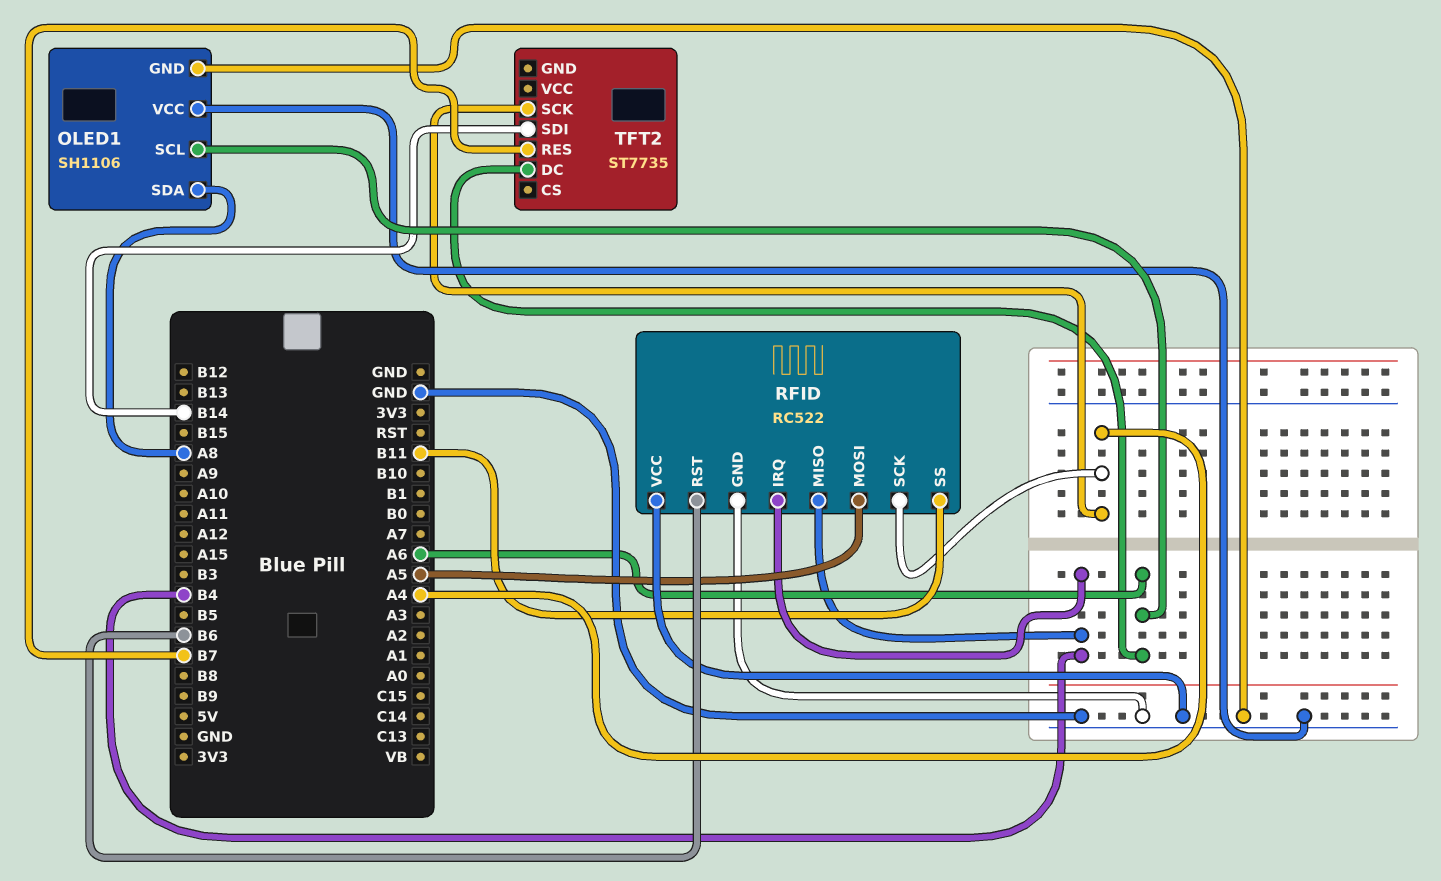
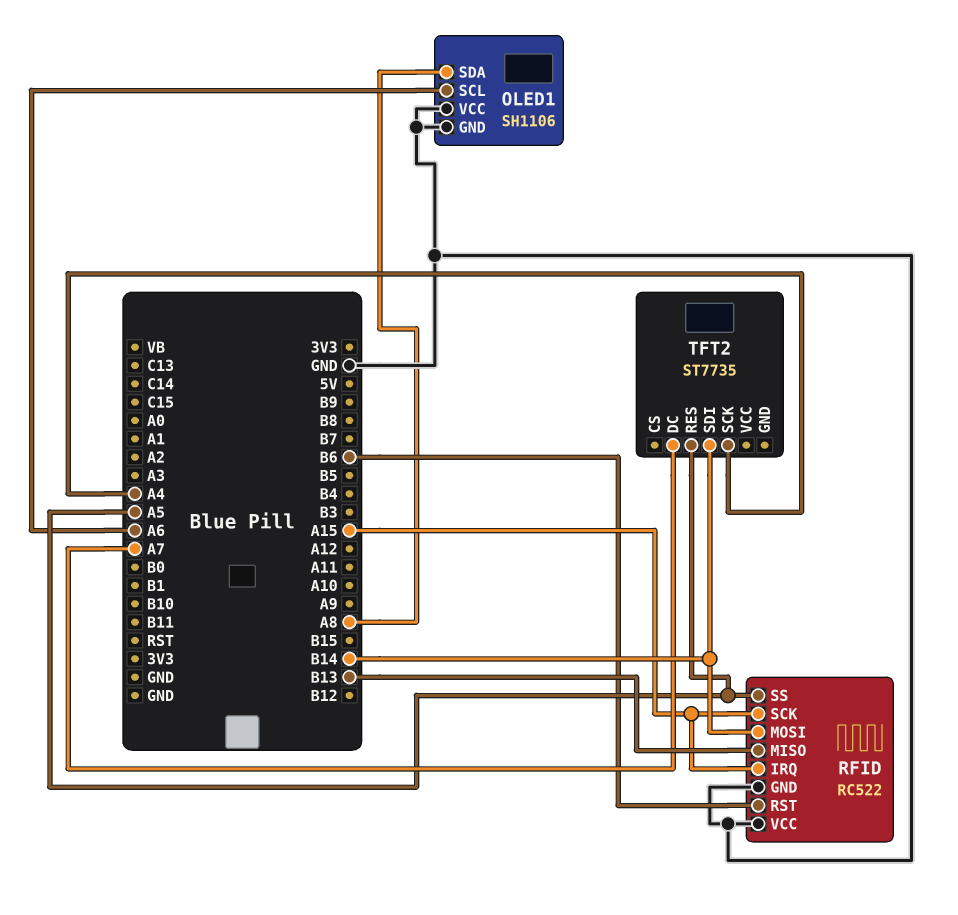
RFID pin IRQ: B4 -> A15
RFID pin MISO: B4 -> B13
RFID pin MOSI: A5 -> B14
RFID pin SCK: A4 -> A15
RFID pin SS: B11 -> A5
TFT2 pin DC: A6 -> A7
TFT2 pin RES: B7 -> A5

